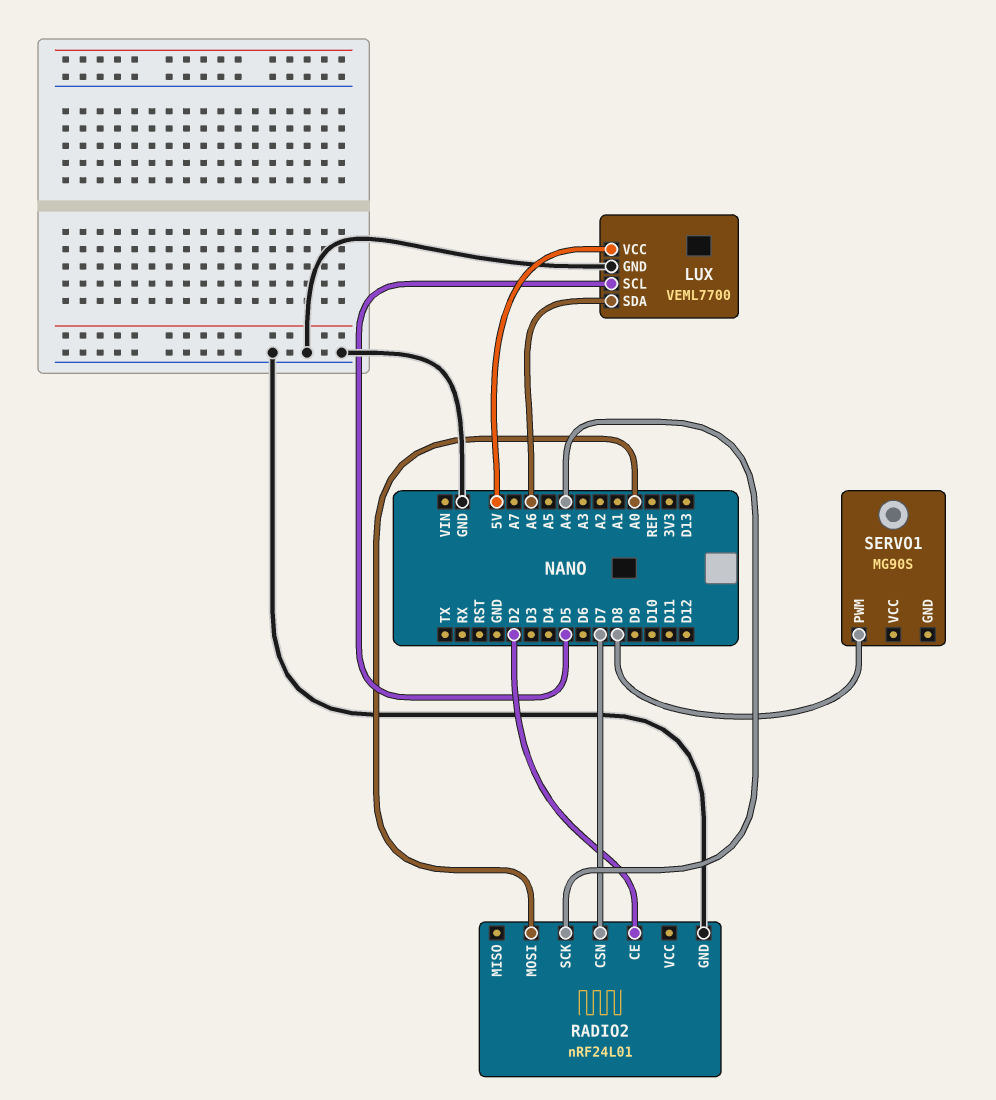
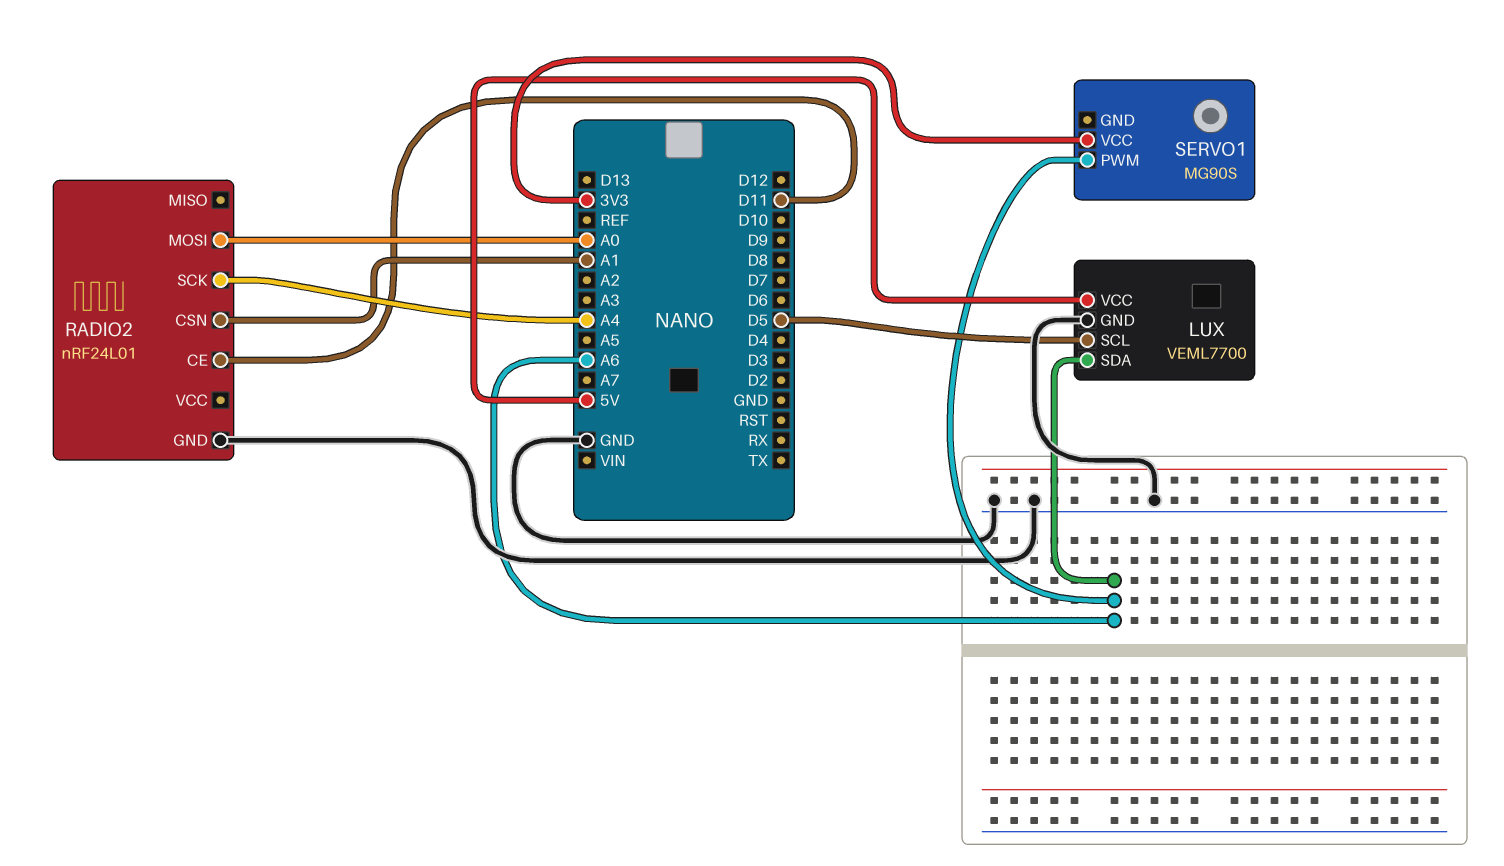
RADIO2 pin CE: D2 -> D11
RADIO2 pin CSN: D7 -> A1
SERVO1 pin PWM: D8 -> A6
SERVO1 pin VCC: none -> 3V3

